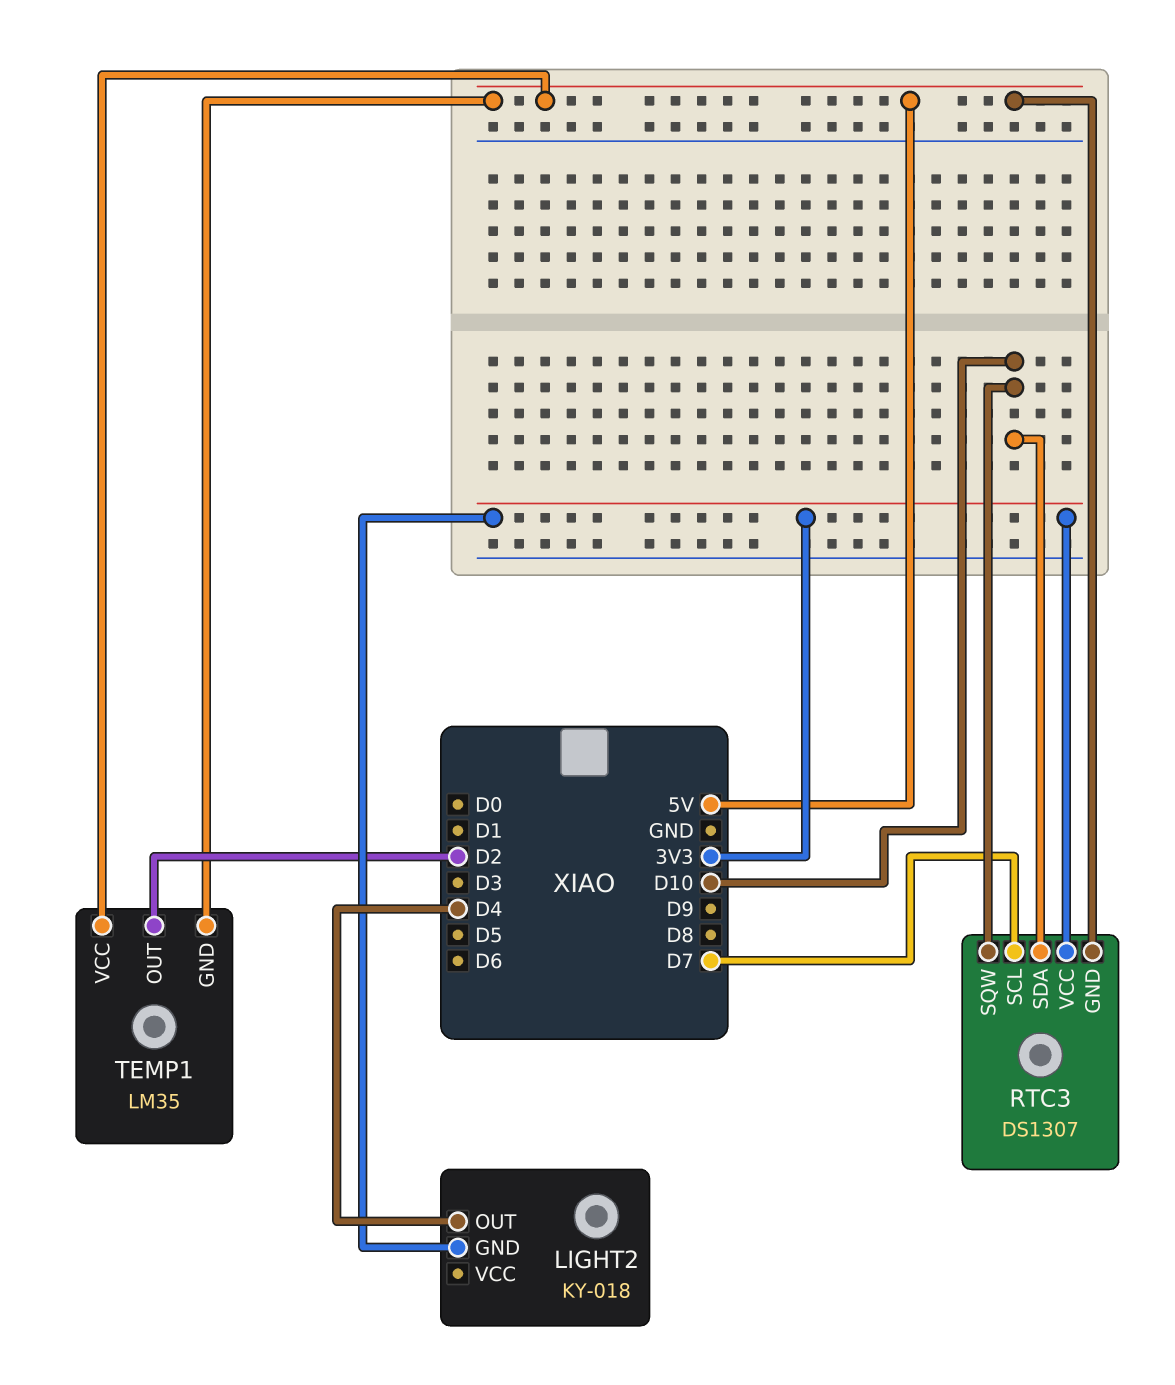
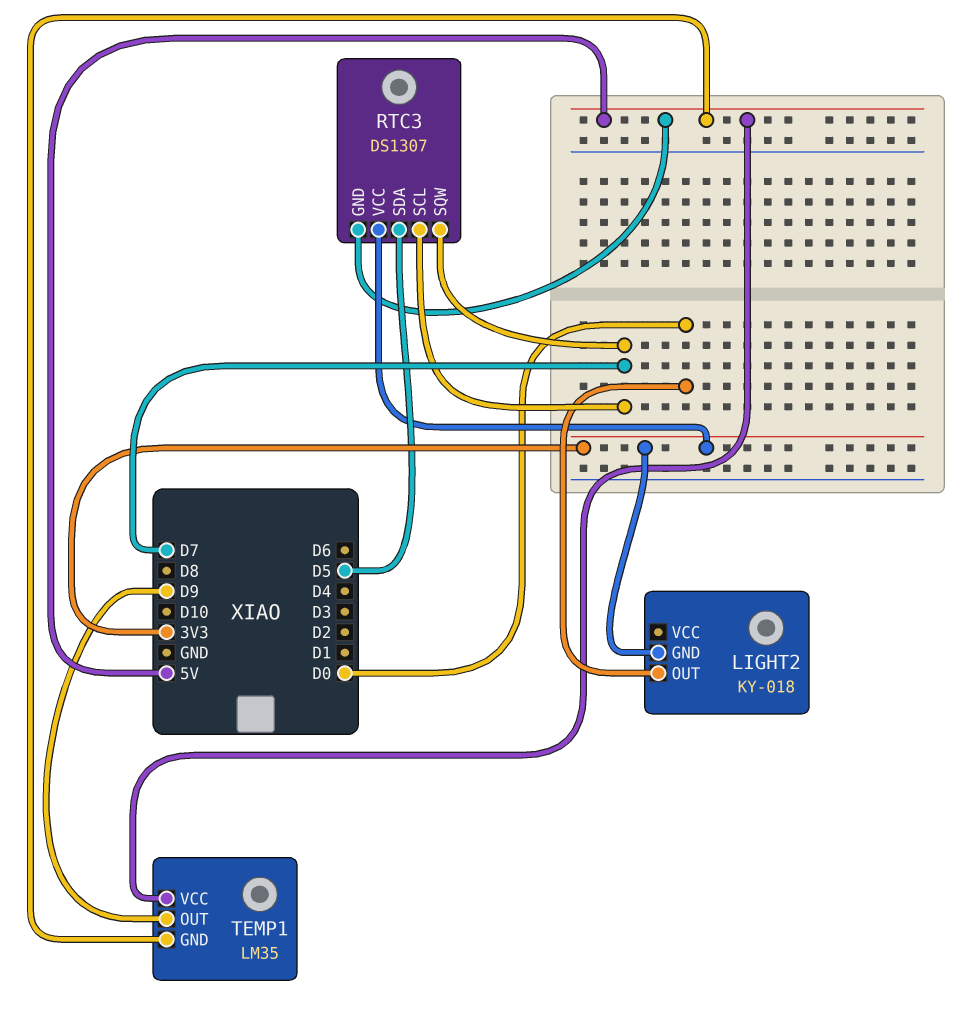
LIGHT2 pin OUT: D4 -> D0
RTC3 pin SDA: D10 -> D5
RTC3 pin SQW: D10 -> D7
TEMP1 pin OUT: D2 -> D9

